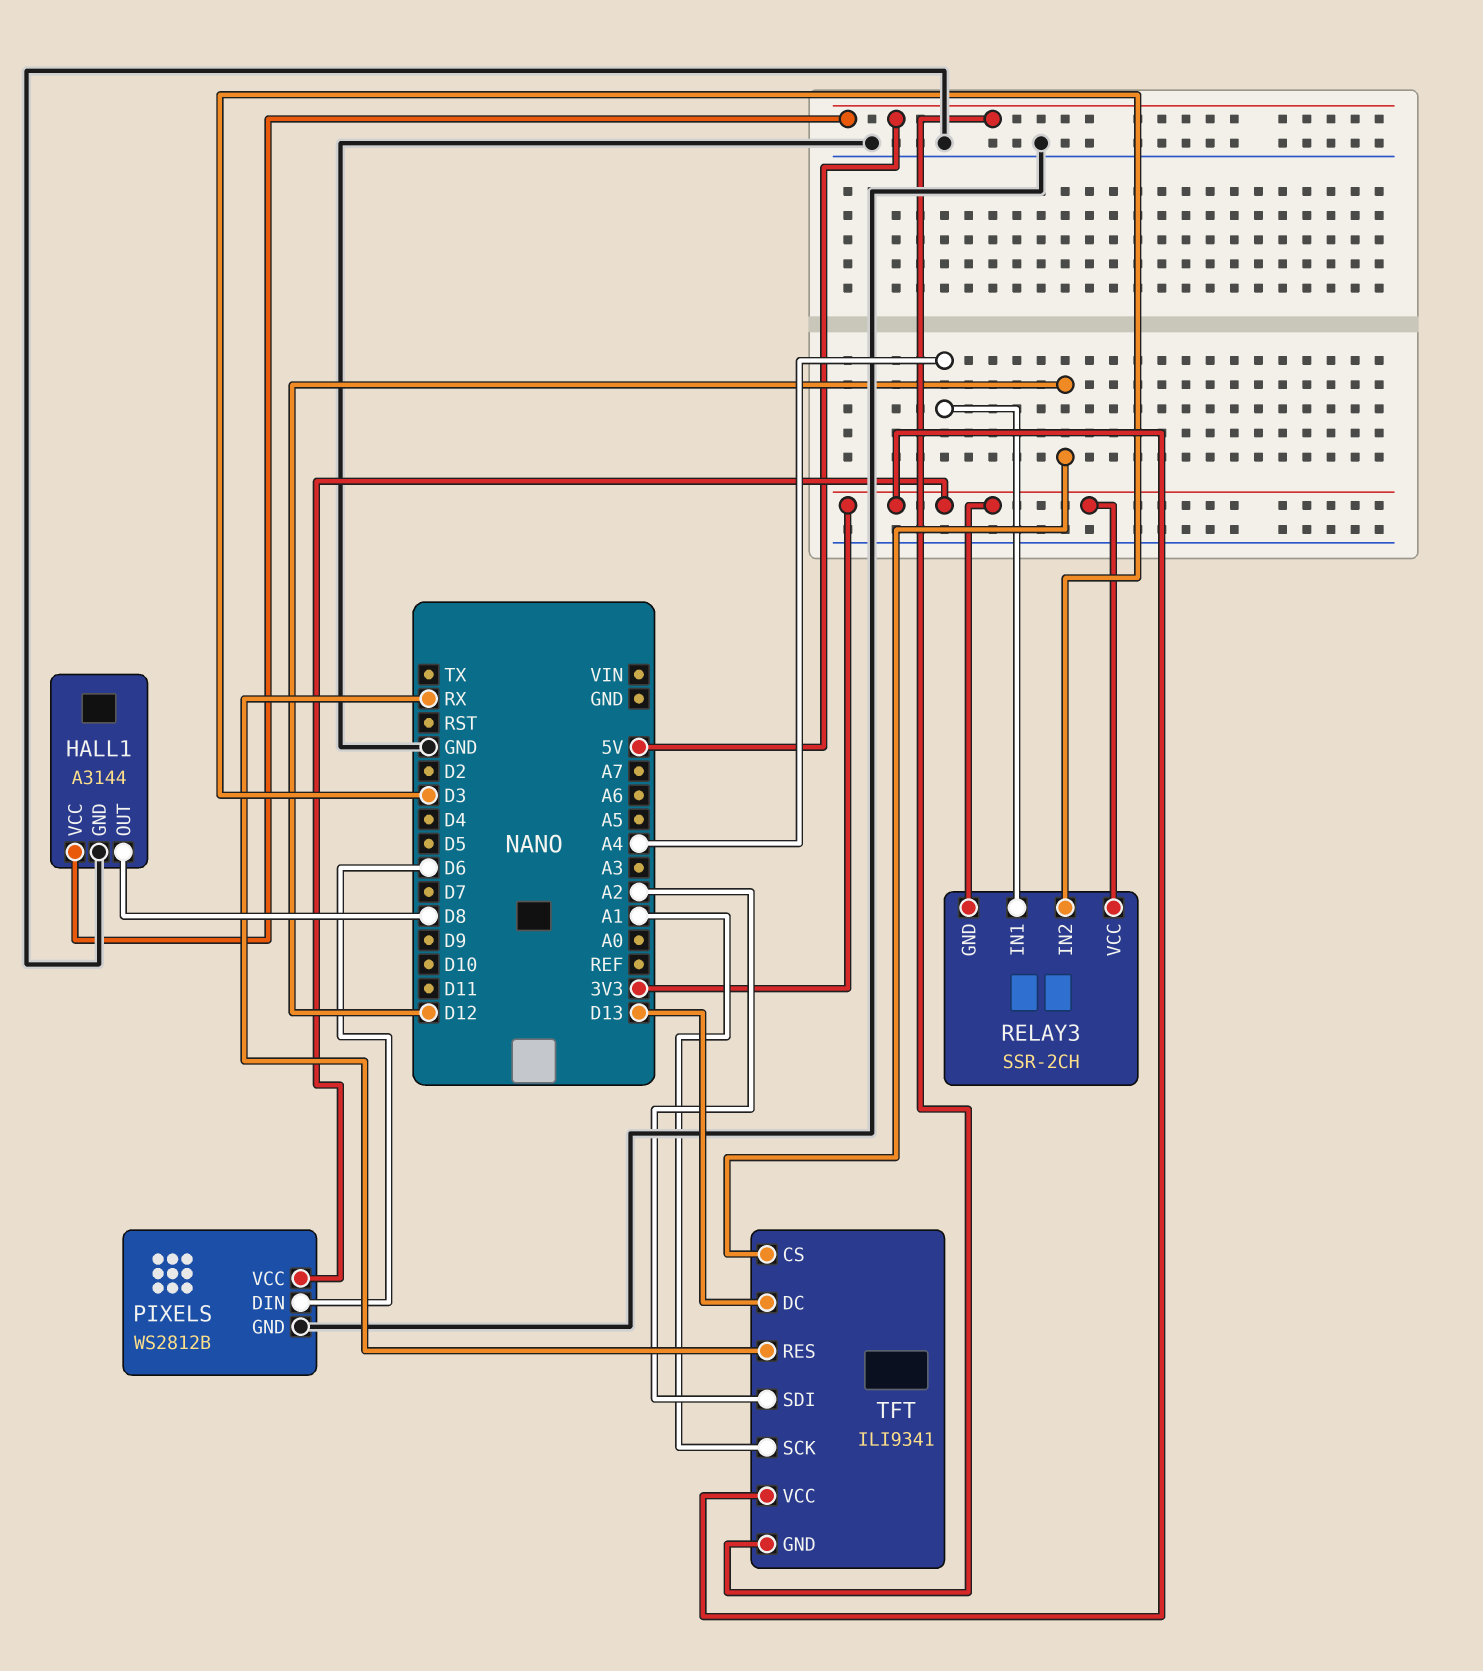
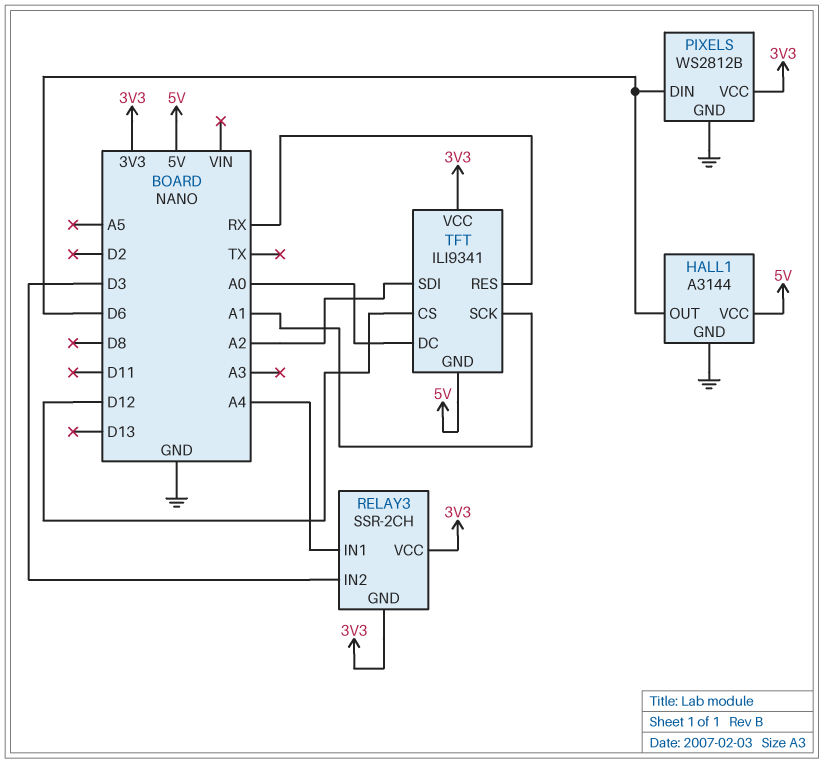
HALL1 pin OUT: D8 -> D6
TFT pin DC: D13 -> A0

